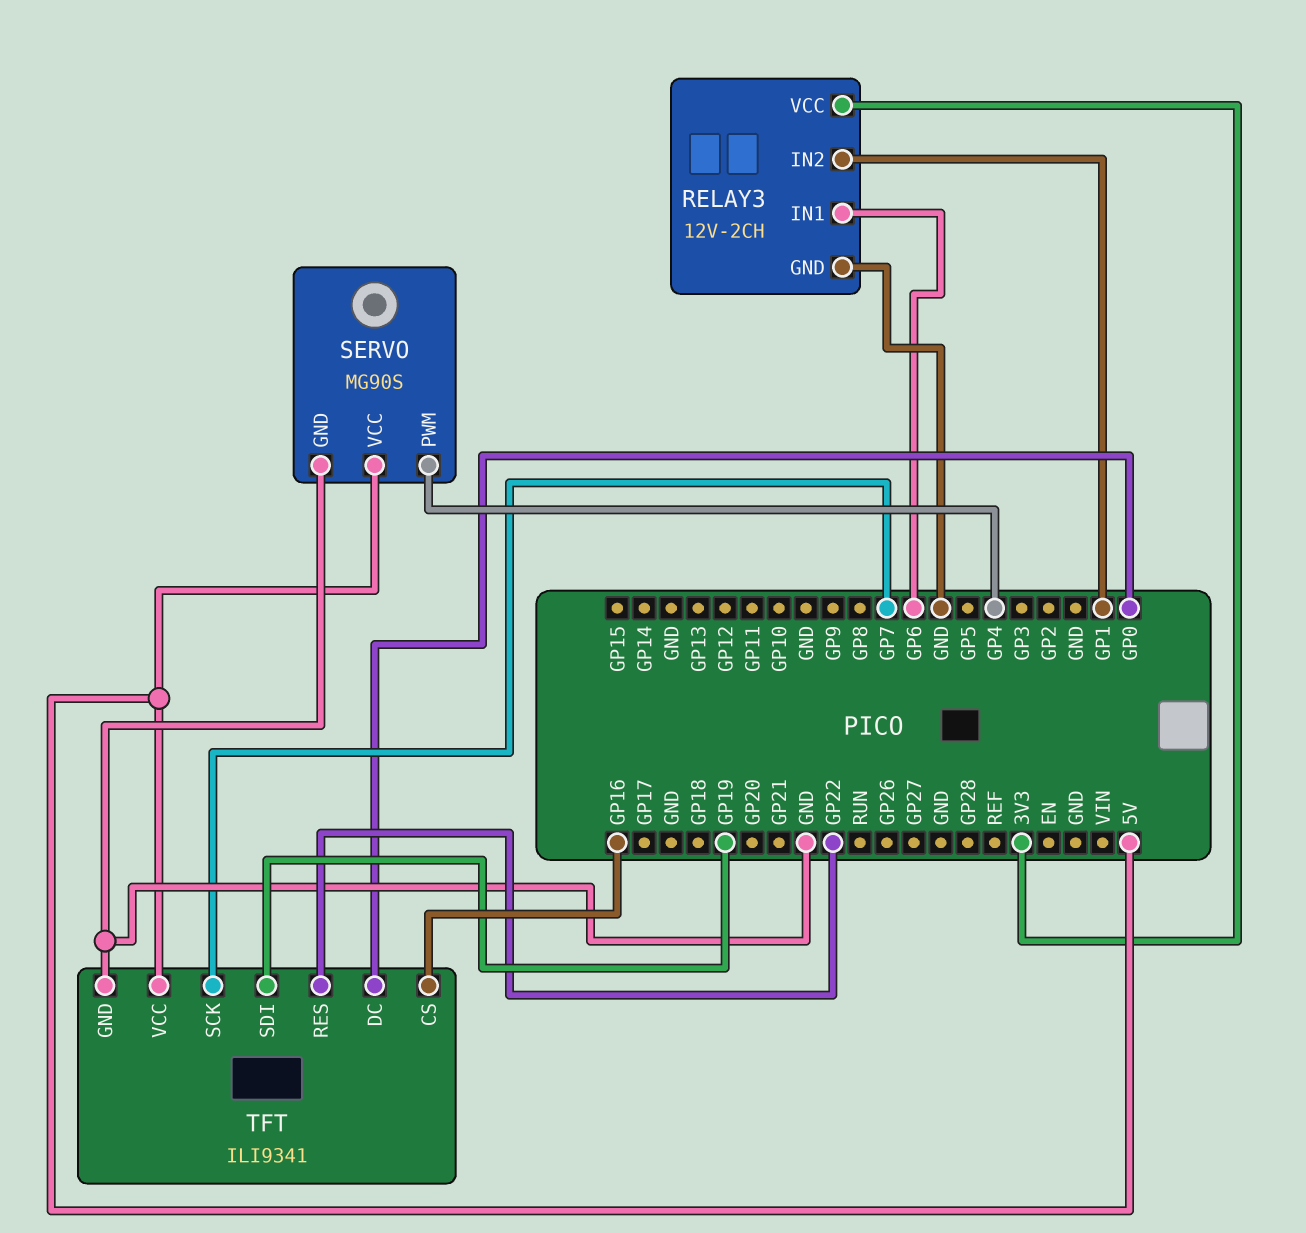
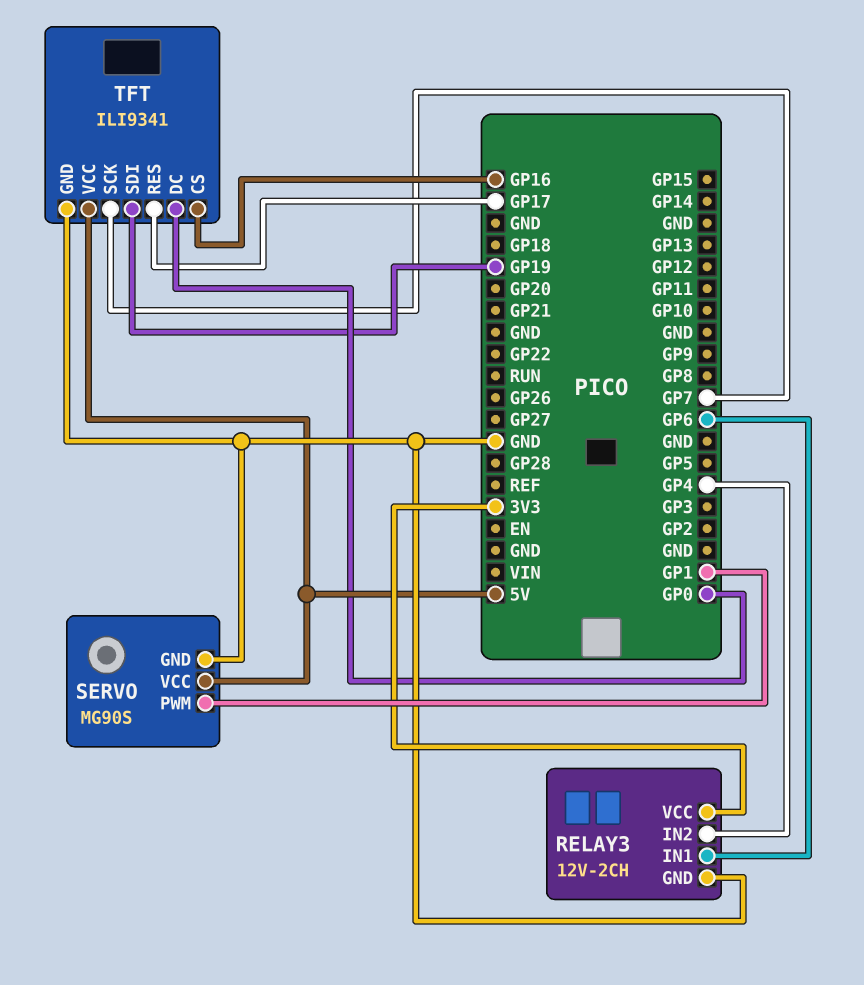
RELAY3 pin IN2: GP1 -> GP4
SERVO pin PWM: GP4 -> GP1
TFT pin RES: GP22 -> GP17

